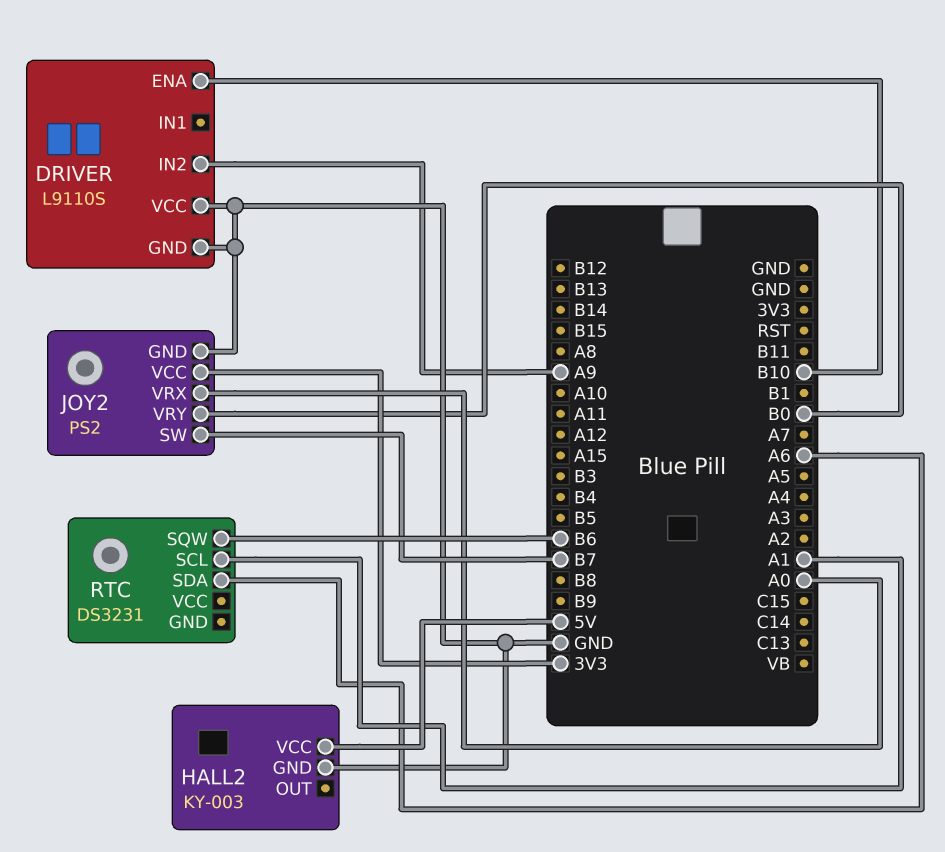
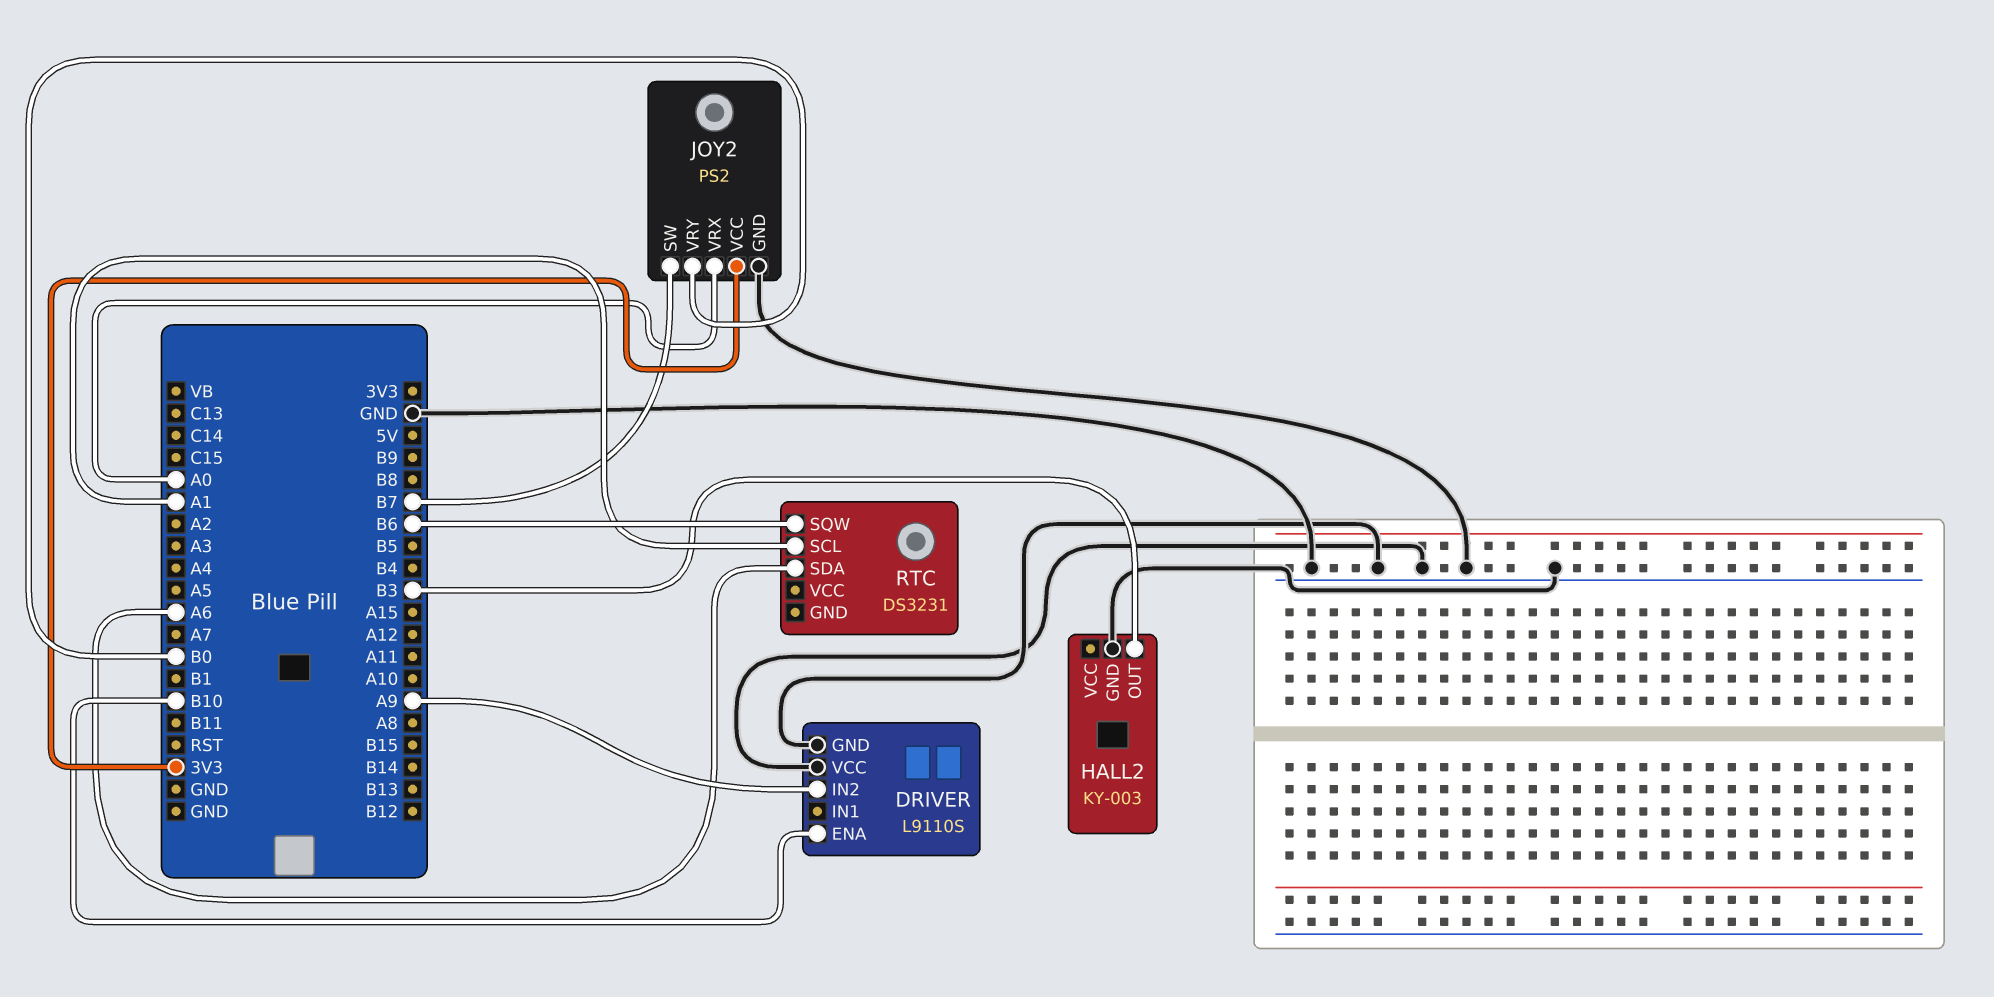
HALL2 pin OUT: none -> B3
HALL2 pin VCC: 5V -> none

